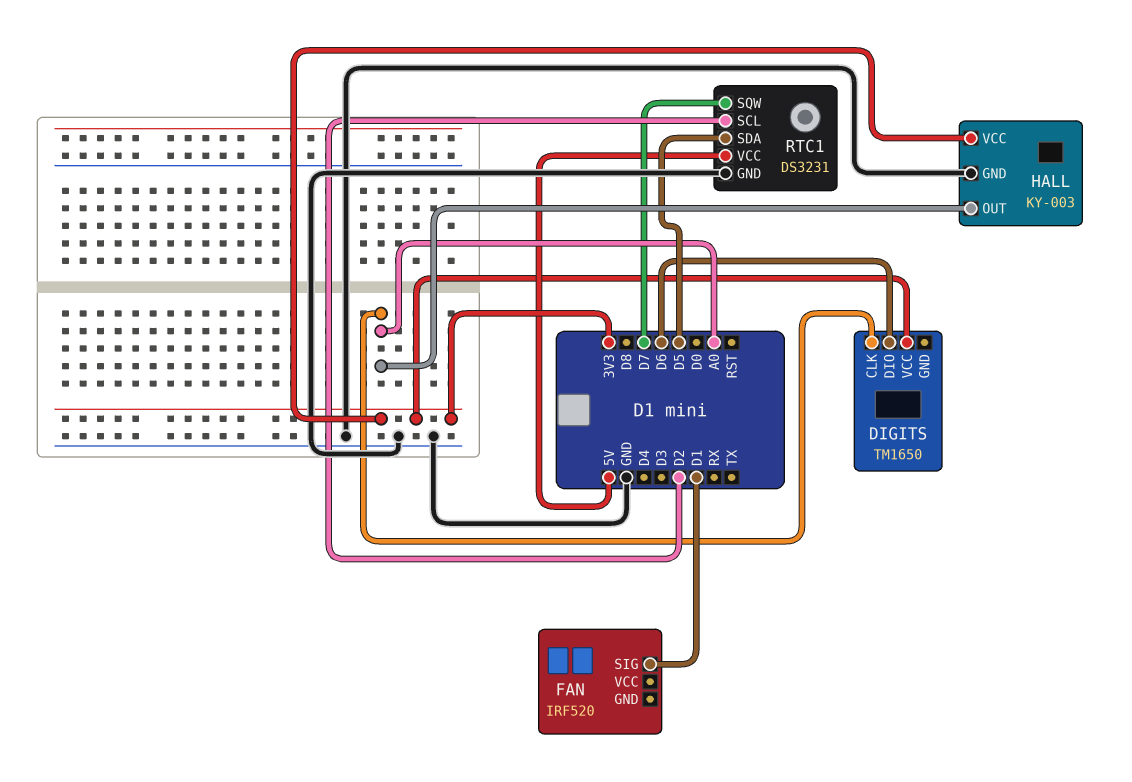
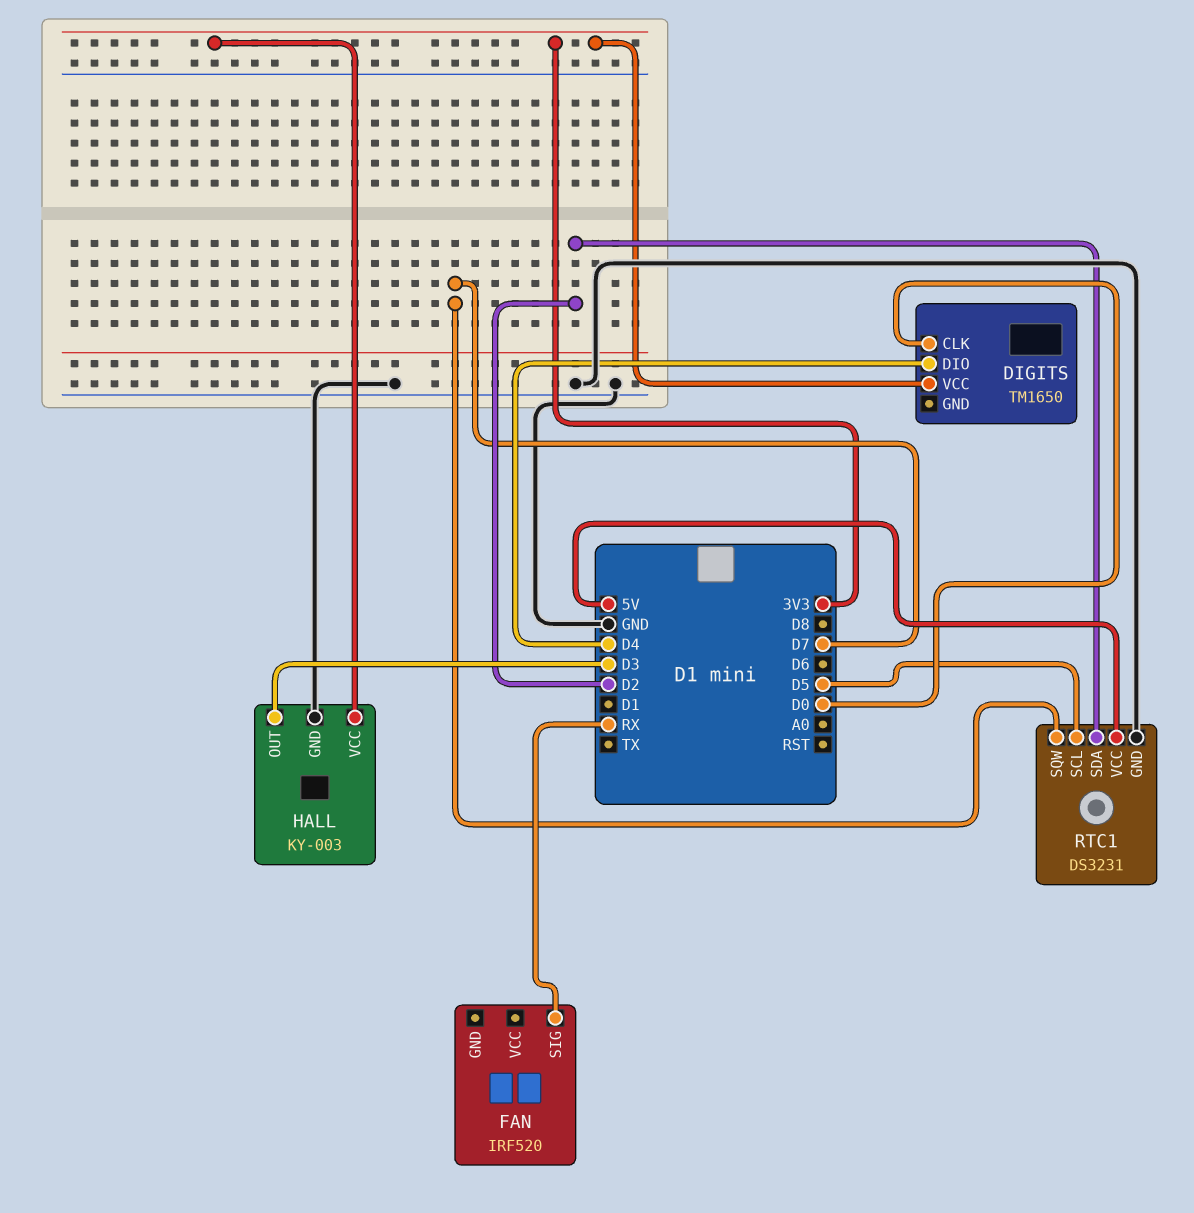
DIGITS pin CLK: A0 -> D0
DIGITS pin DIO: D6 -> D4
FAN pin SIG: D1 -> RX
HALL pin OUT: A0 -> D3
RTC1 pin SCL: D2 -> D5
RTC1 pin SDA: D5 -> D2

